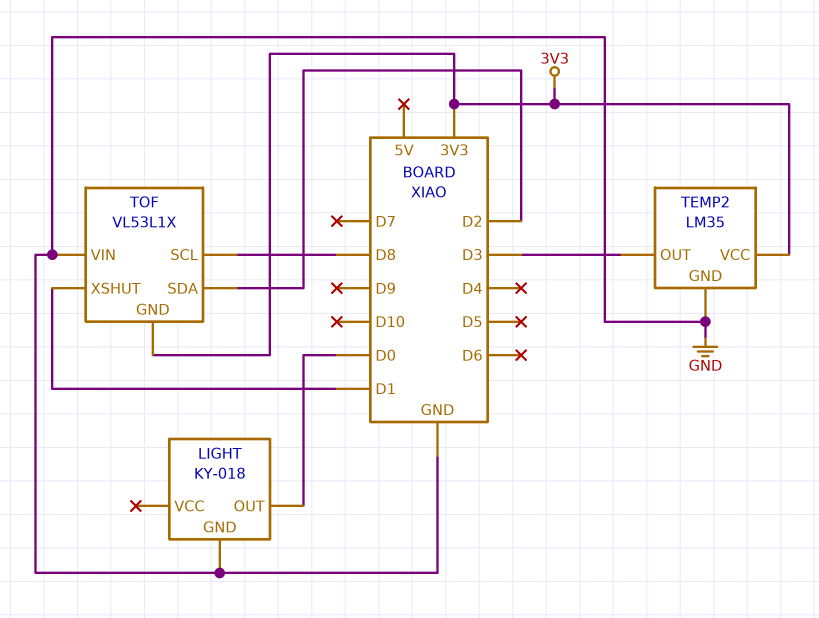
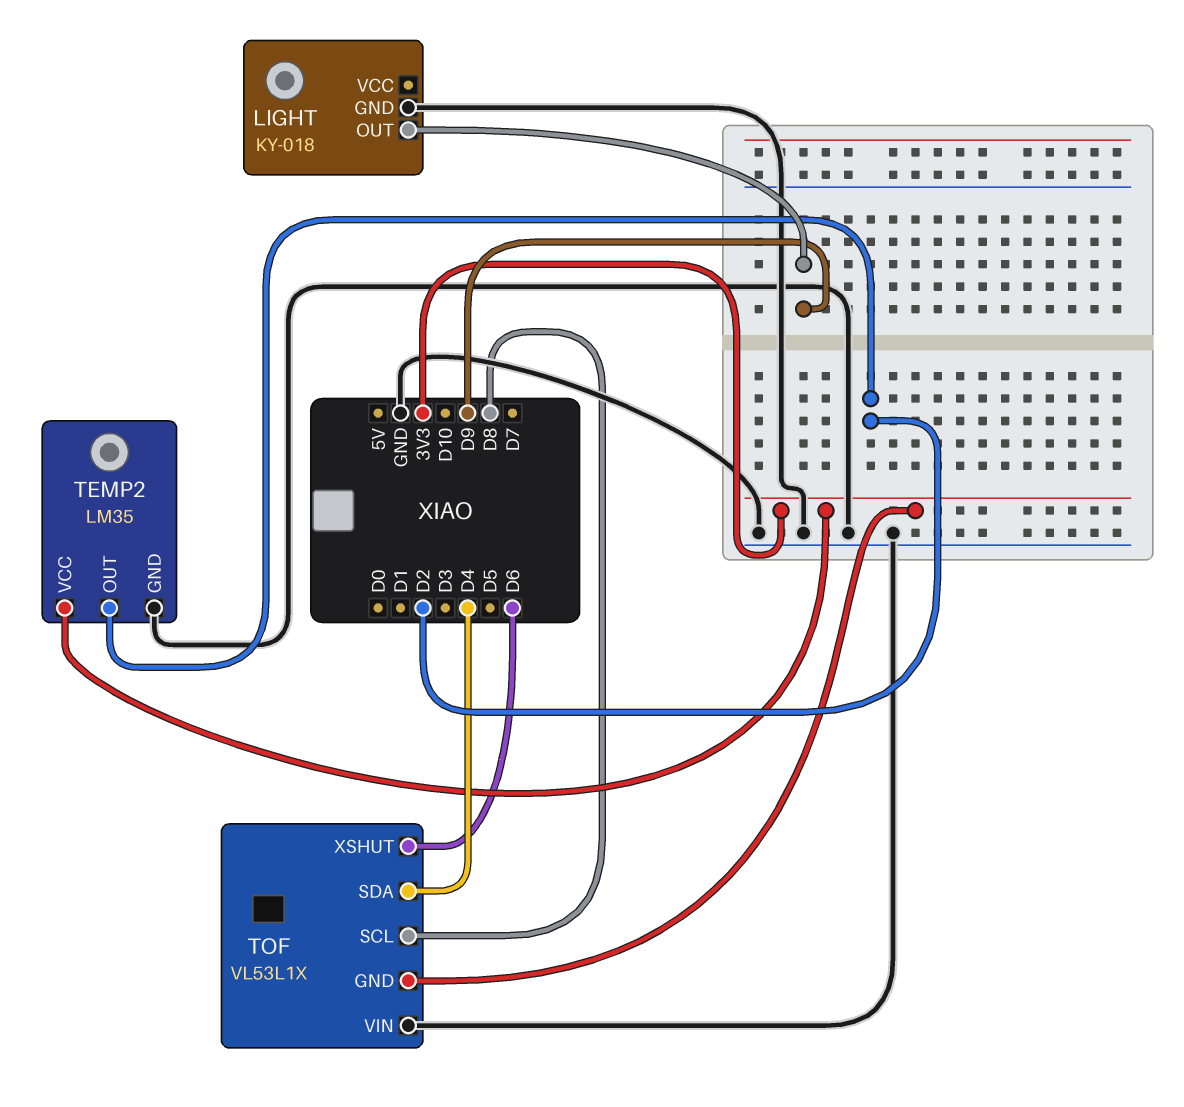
LIGHT pin OUT: D0 -> D9
TEMP2 pin OUT: D3 -> D2
TOF pin SDA: D2 -> D4
TOF pin XSHUT: D1 -> D6

